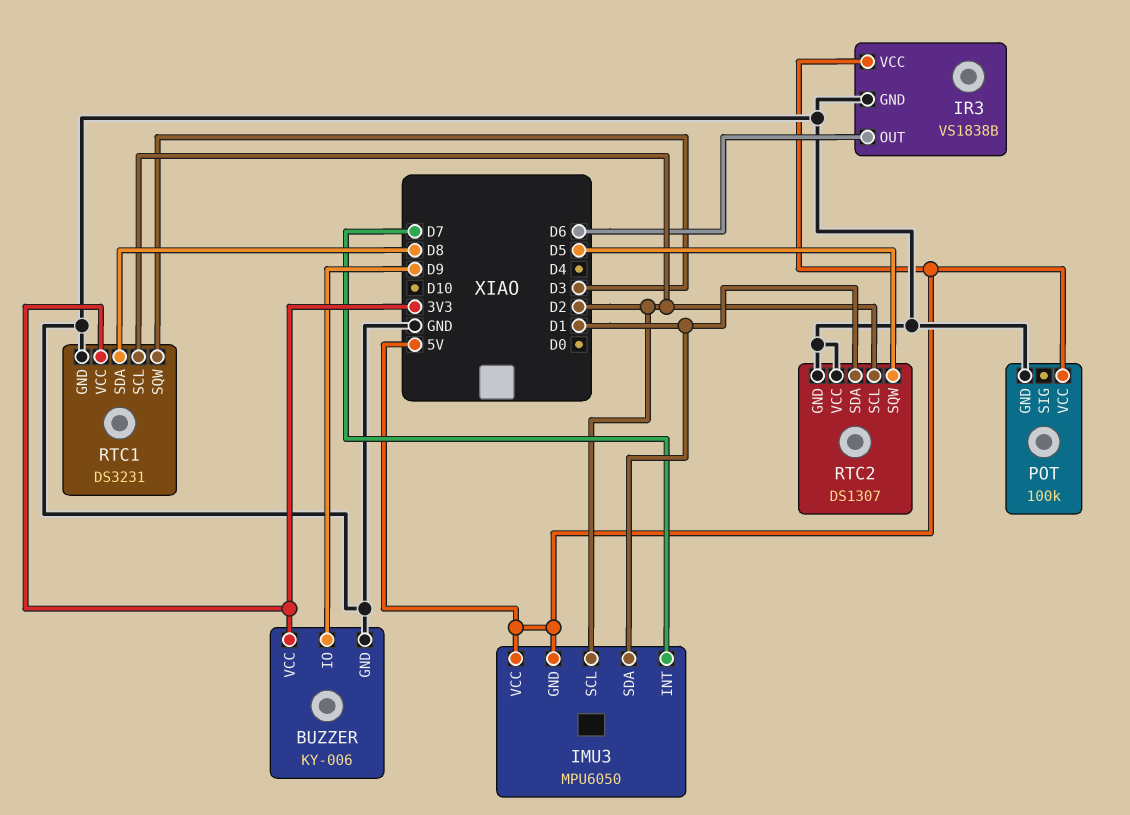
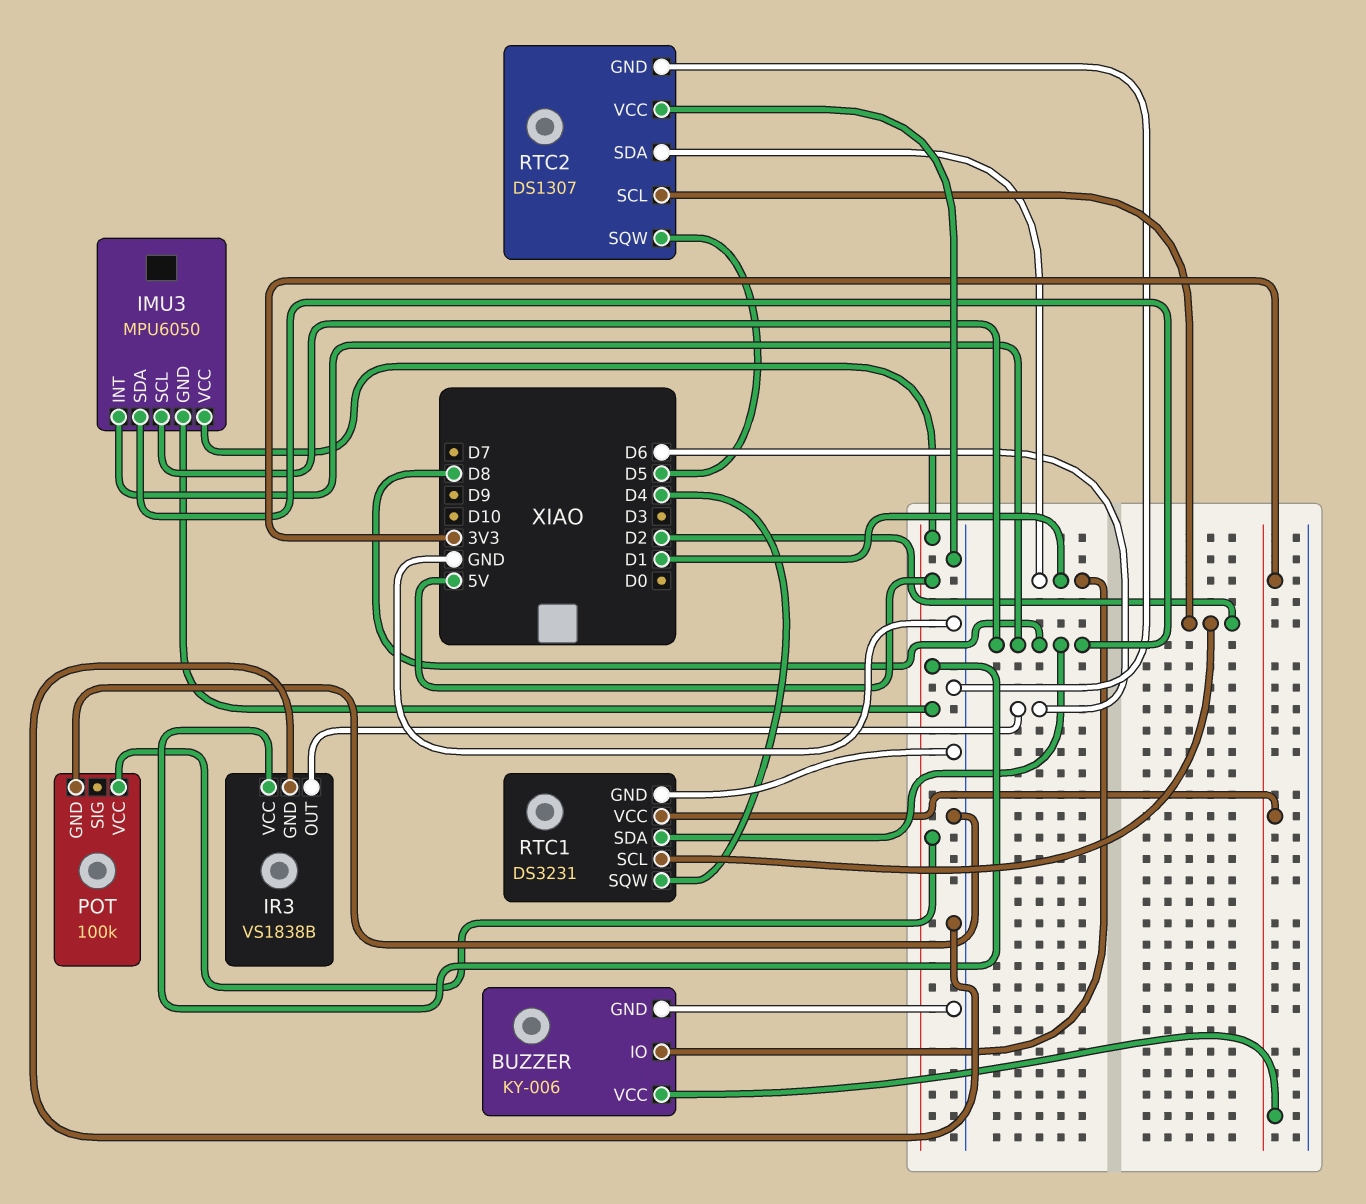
BUZZER pin IO: D9 -> D1
IMU3 pin INT: D7 -> D8
IMU3 pin SCL: D2 -> D8
IMU3 pin SDA: D1 -> D8
RTC1 pin SQW: D3 -> D4

